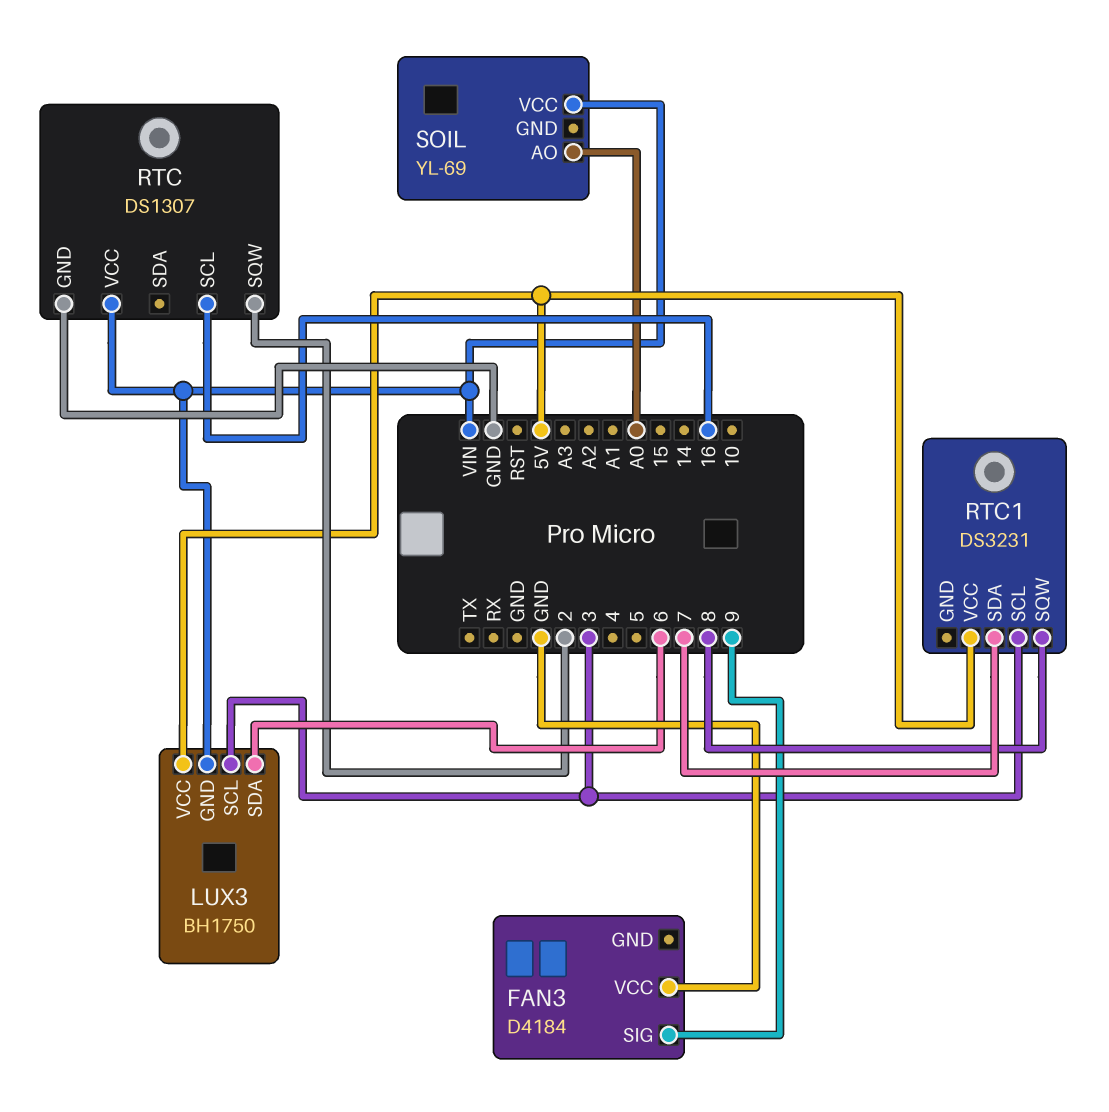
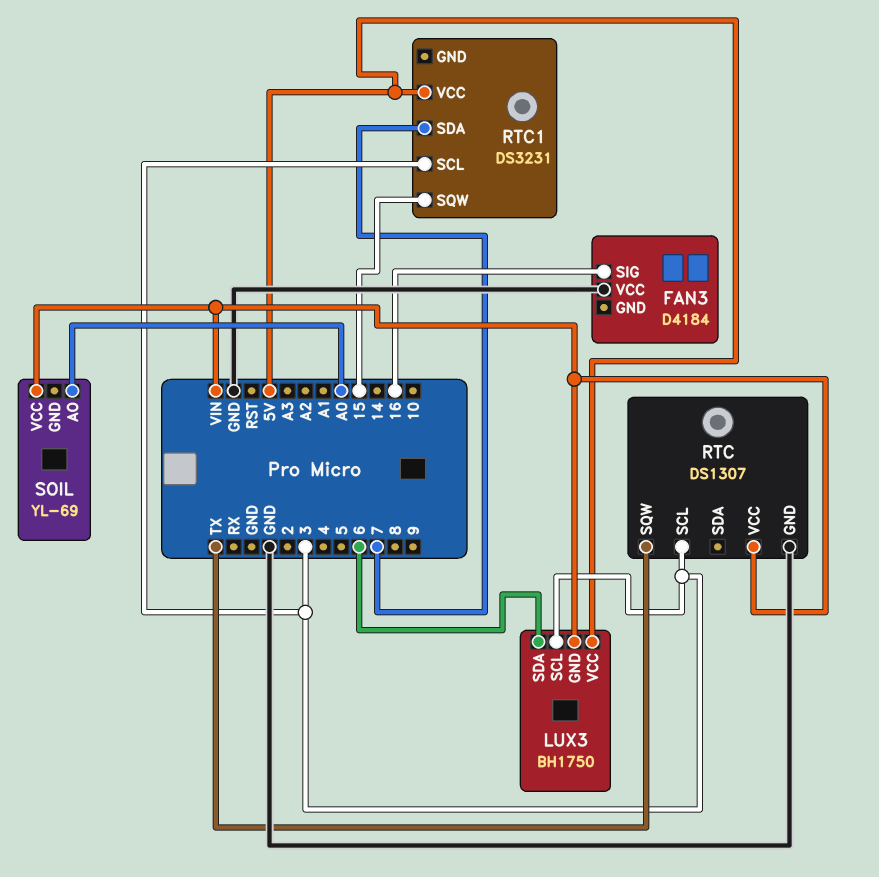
FAN3 pin SIG: 9 -> 16
RTC pin SCL: 16 -> 3
RTC pin SQW: 2 -> TX
RTC1 pin SQW: 8 -> 15

